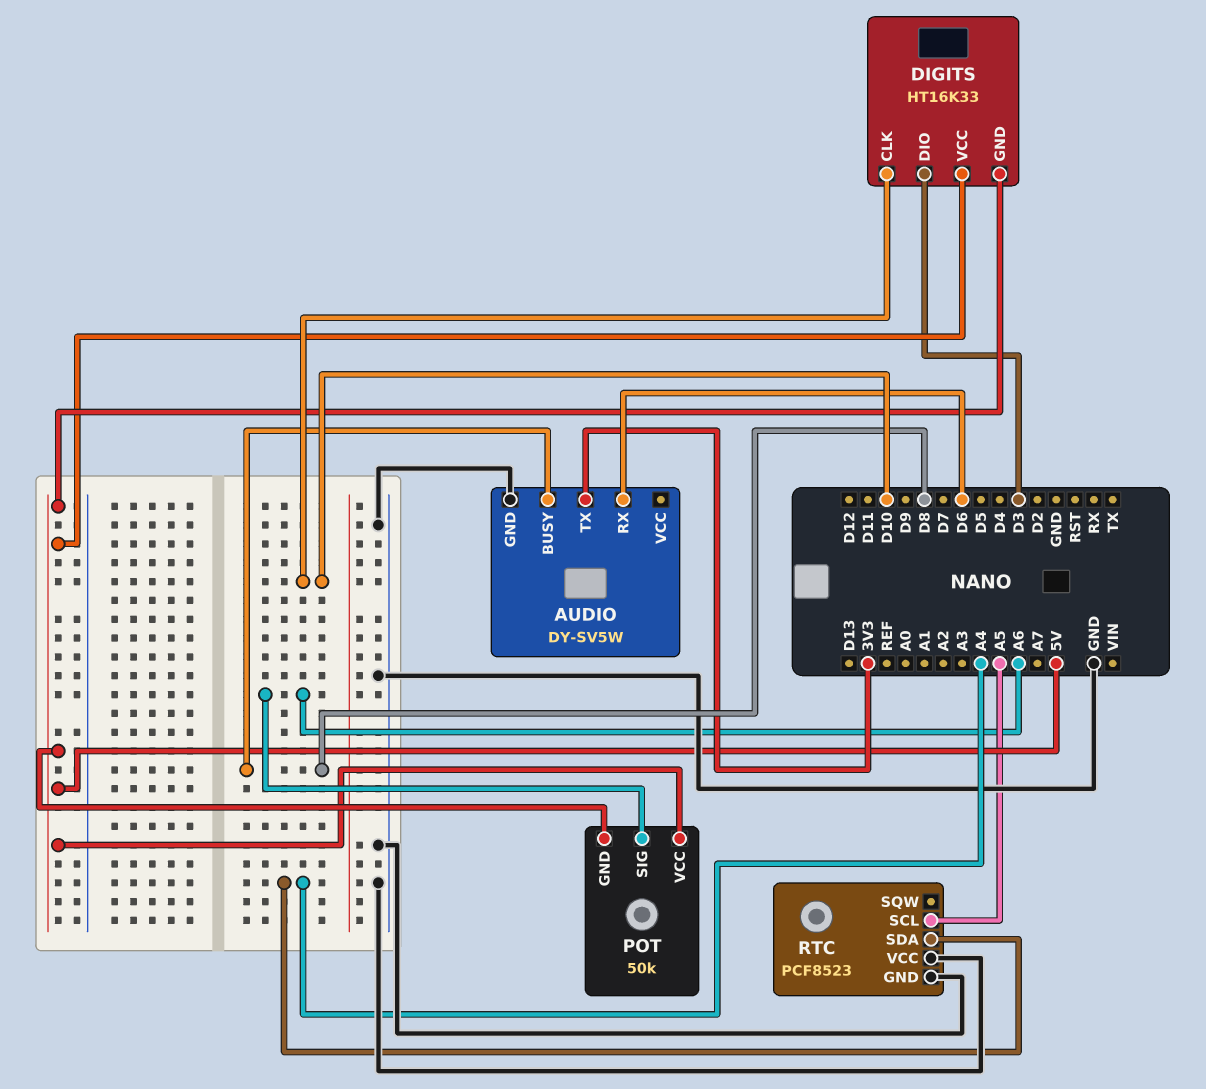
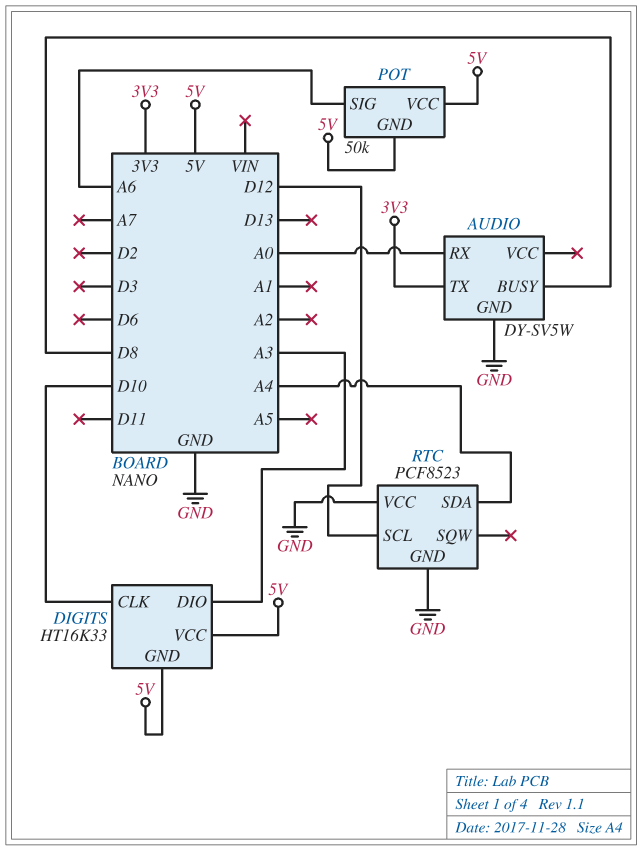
AUDIO pin RX: D6 -> A0
DIGITS pin DIO: D3 -> A3
RTC pin SCL: A5 -> D12

